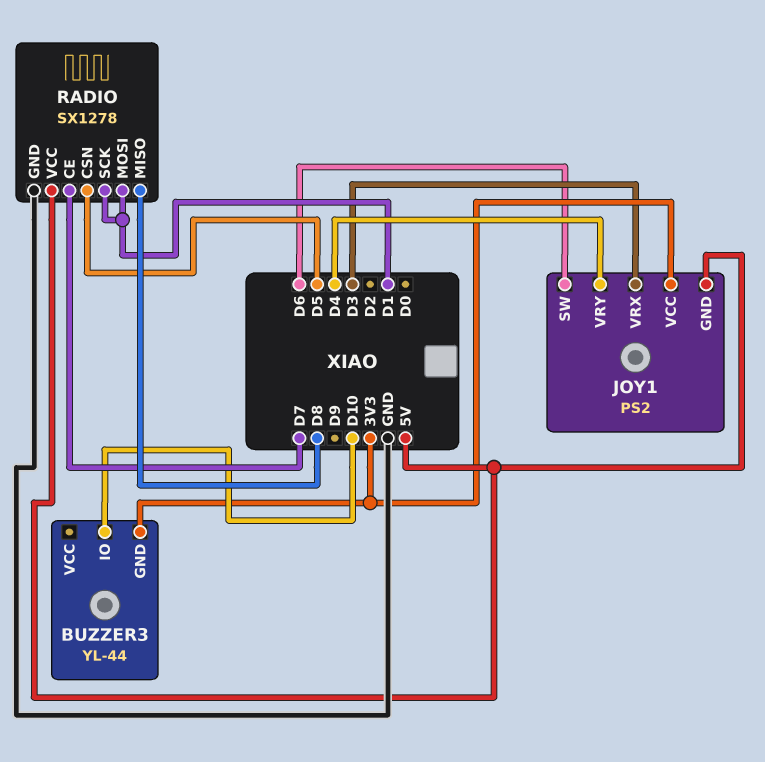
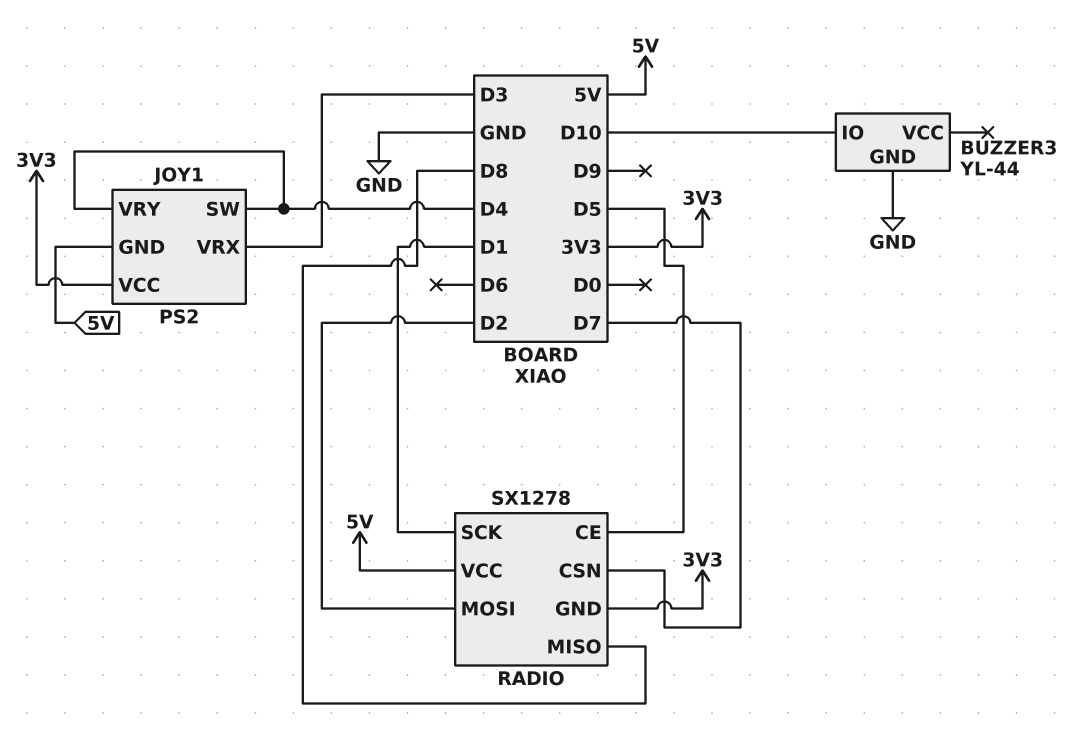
BUZZER3 pin GND: 3V3 -> GND
JOY1 pin SW: D6 -> D4
RADIO pin CE: D7 -> D5
RADIO pin CSN: D5 -> D7
RADIO pin GND: GND -> 3V3
RADIO pin MOSI: D1 -> D2

